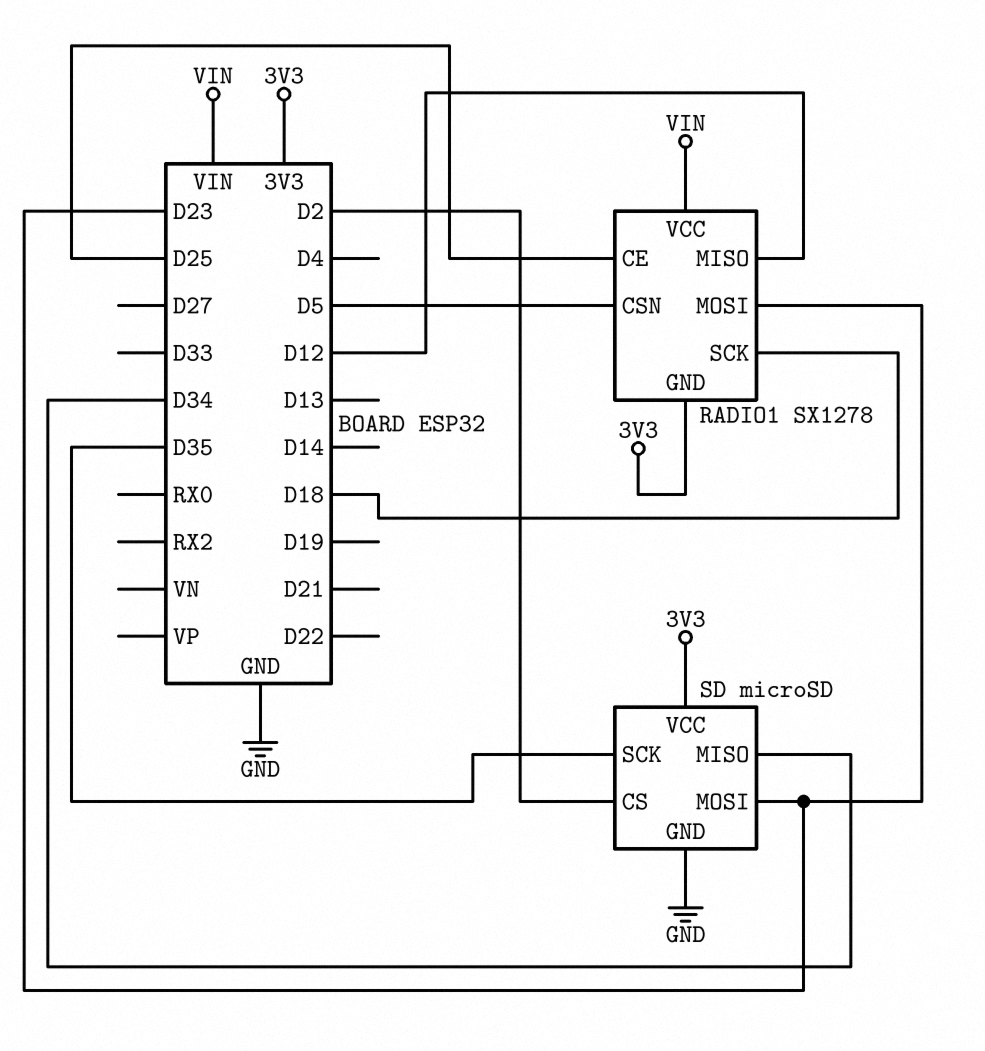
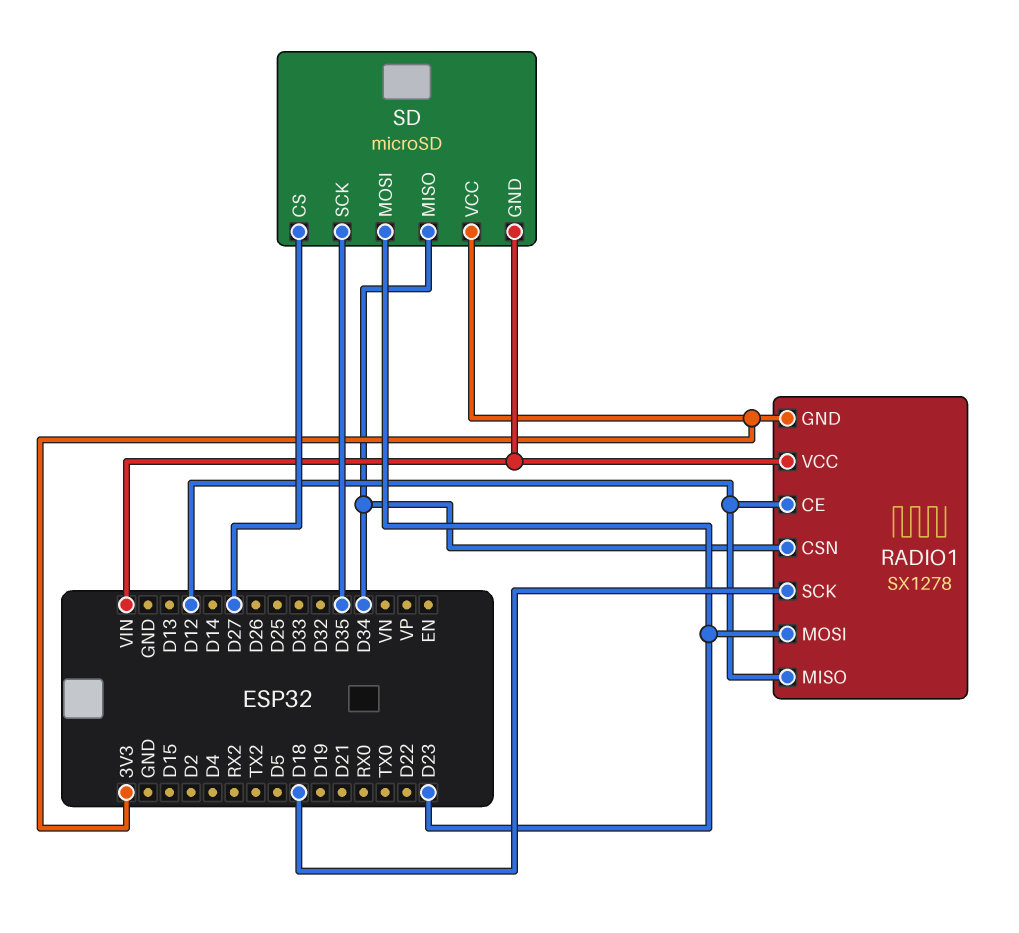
RADIO1 pin CE: D25 -> D12
RADIO1 pin CSN: D5 -> D34
SD pin CS: D2 -> D27
SD pin GND: GND -> VIN

